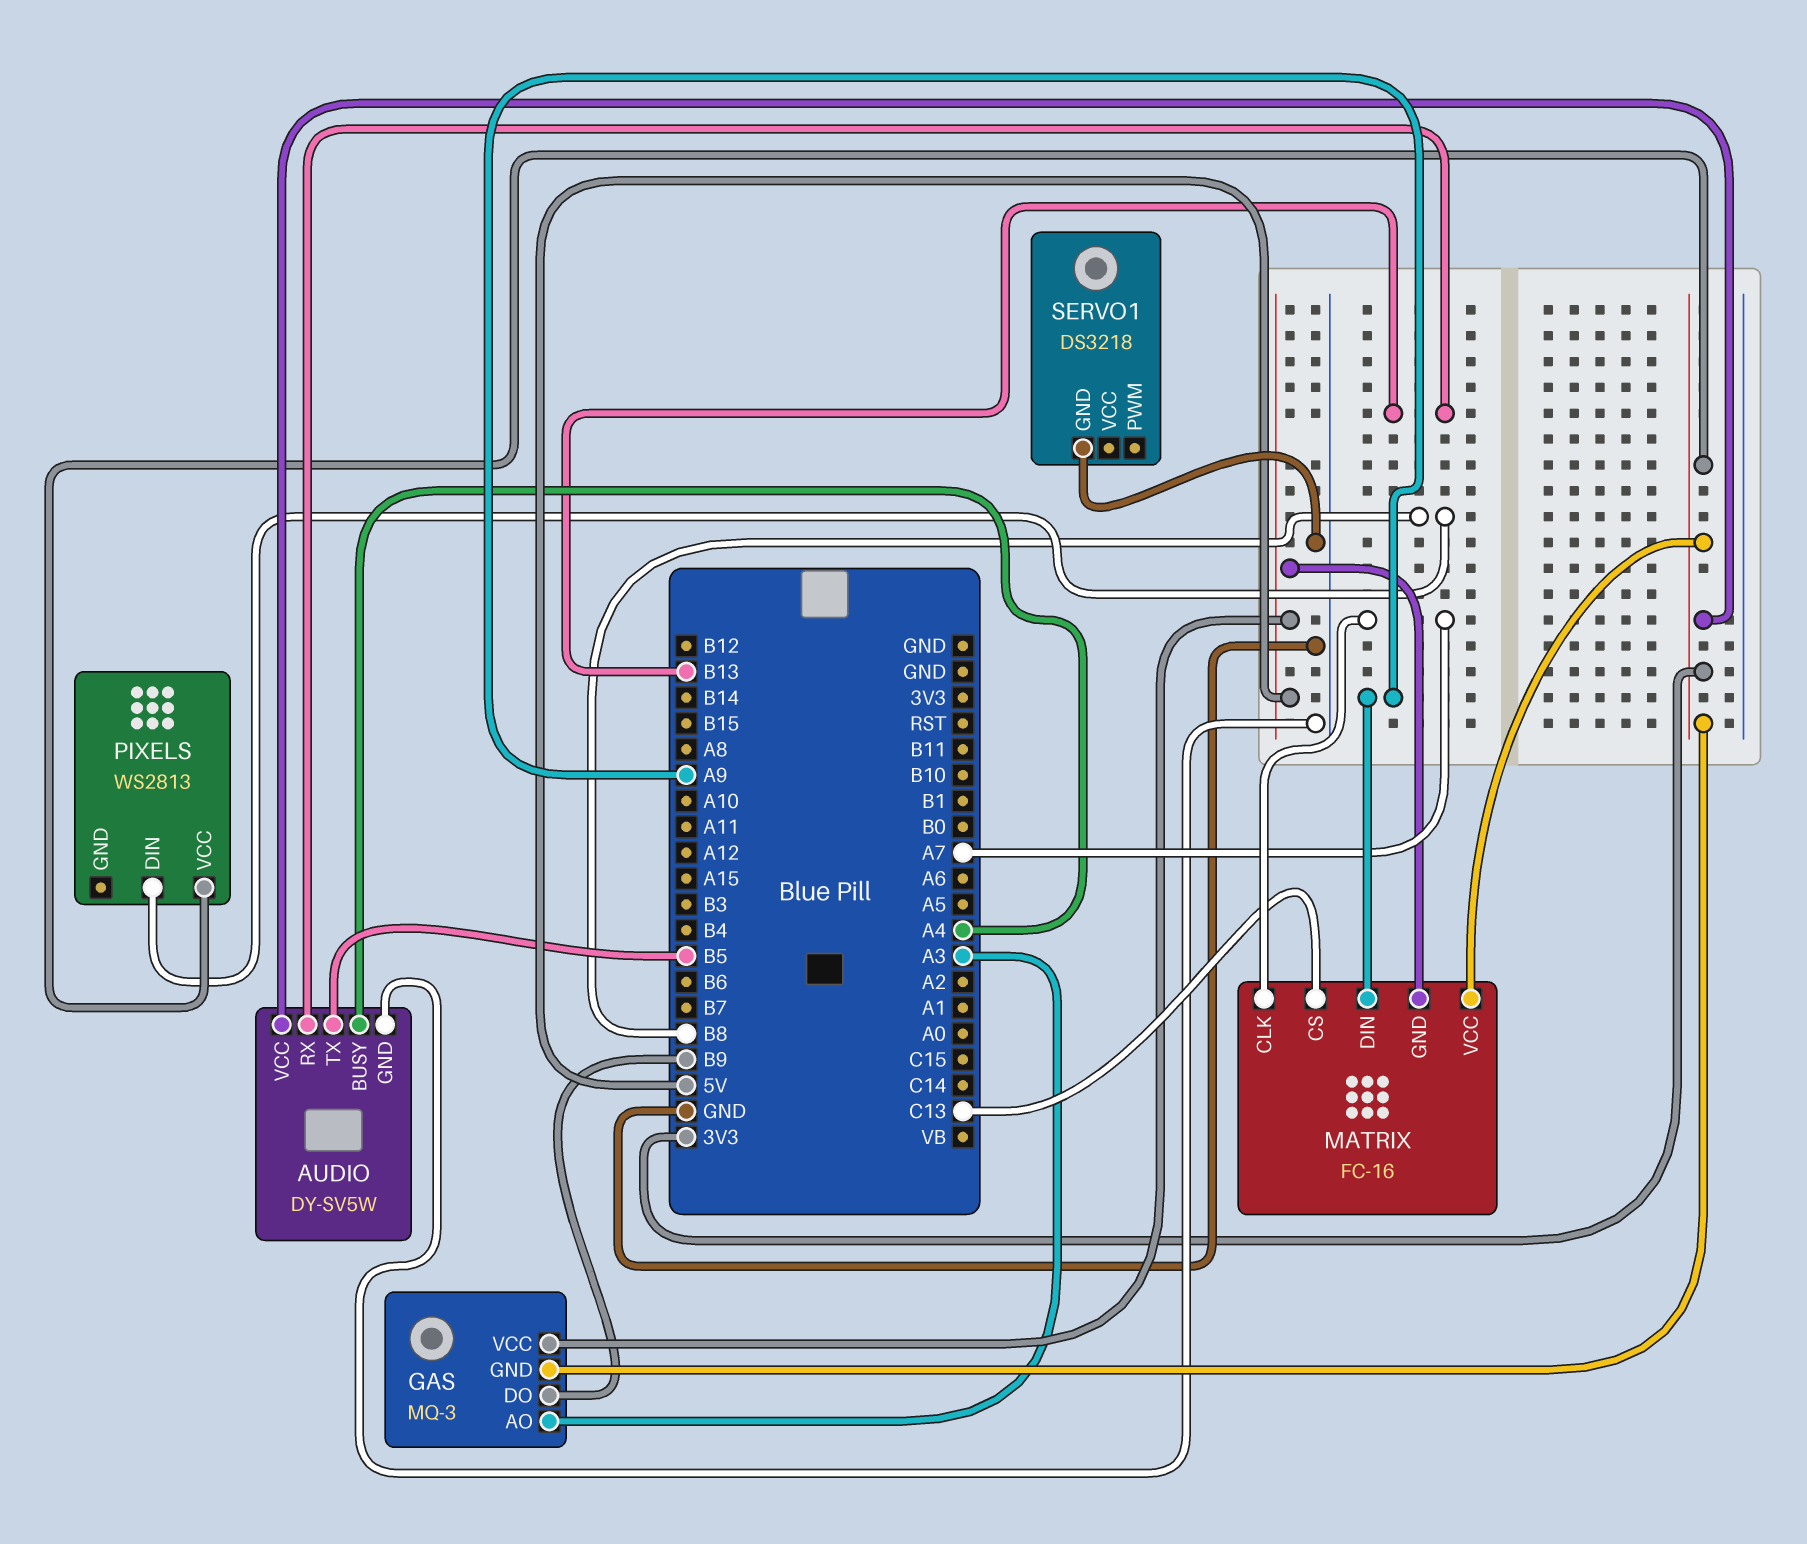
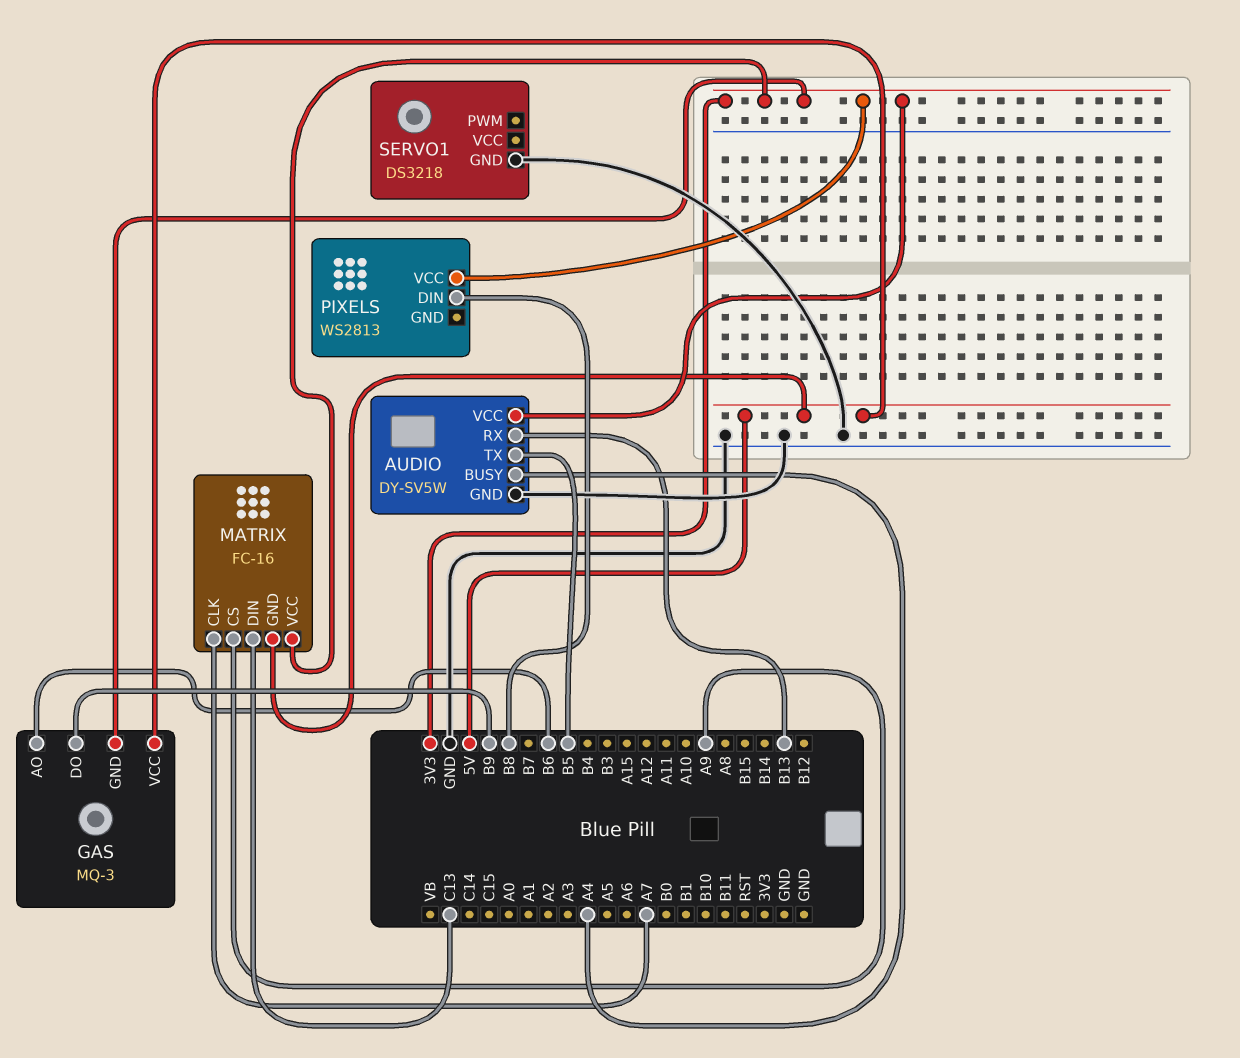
GAS pin AO: A3 -> B6
MATRIX pin CS: C13 -> A9
MATRIX pin DIN: A9 -> C13

